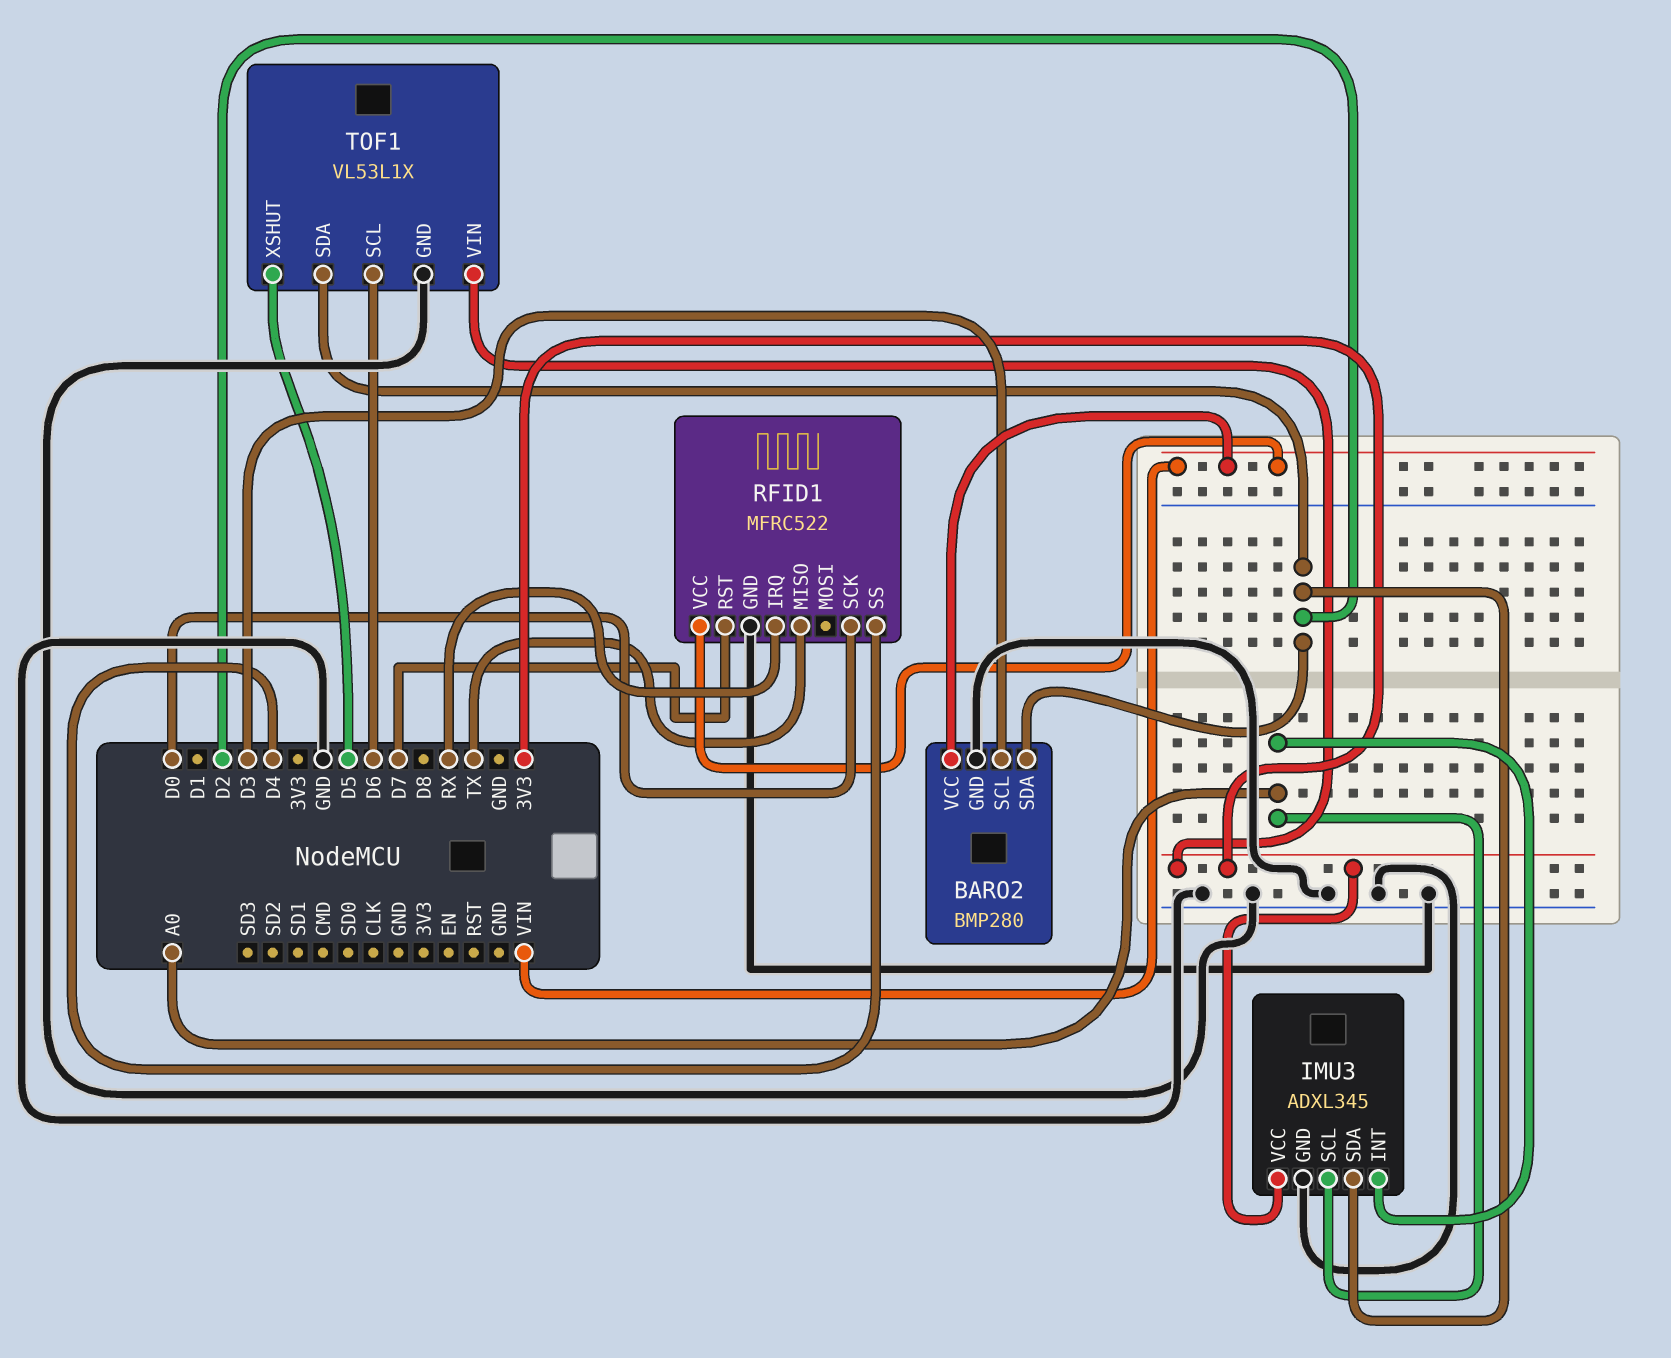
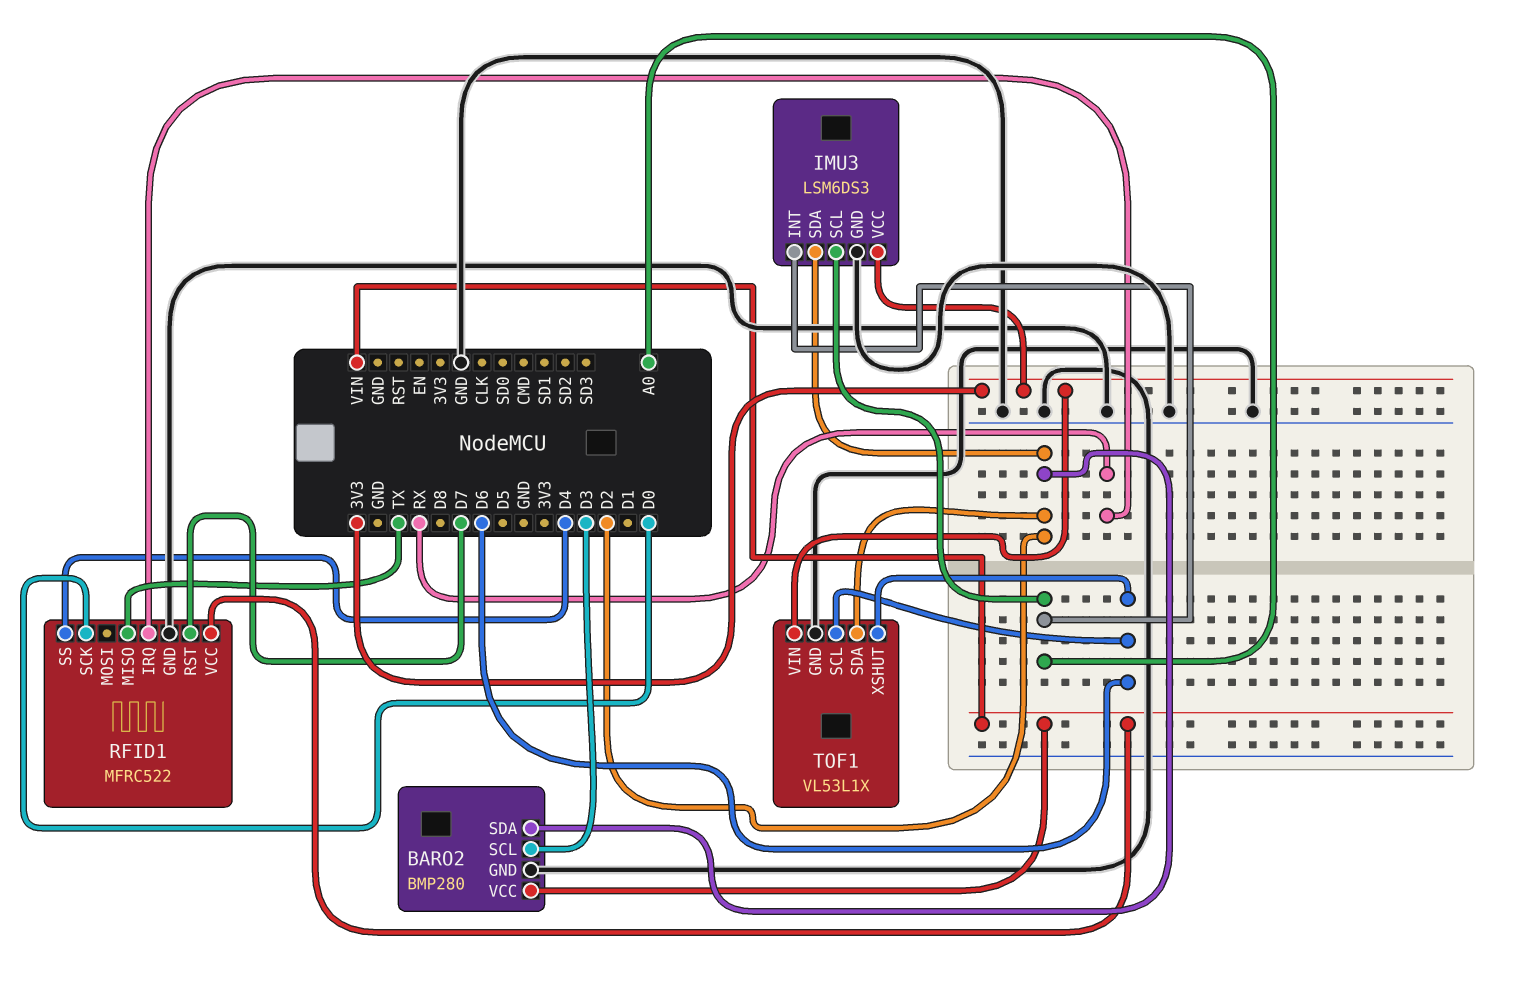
IMU3: ADXL345 -> LSM6DS3
TOF1 pin XSHUT: D5 -> D6

